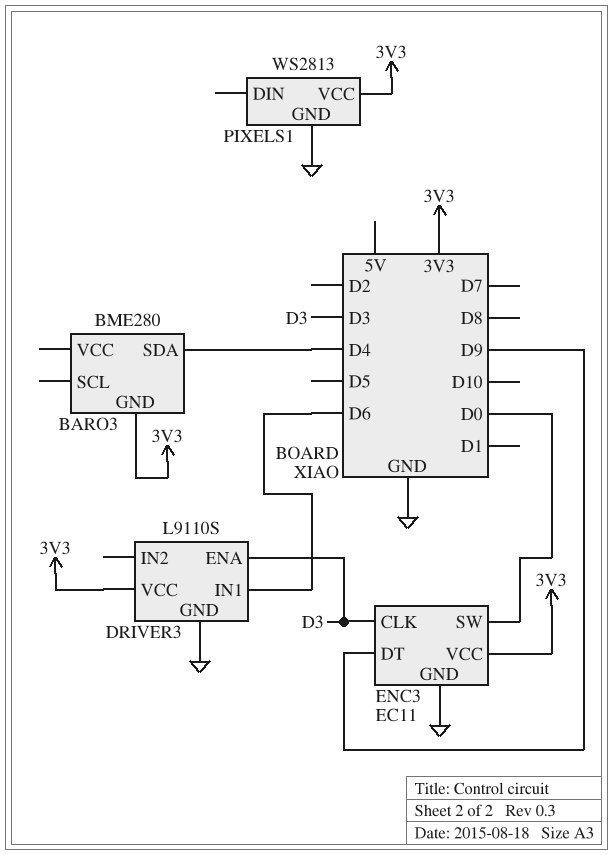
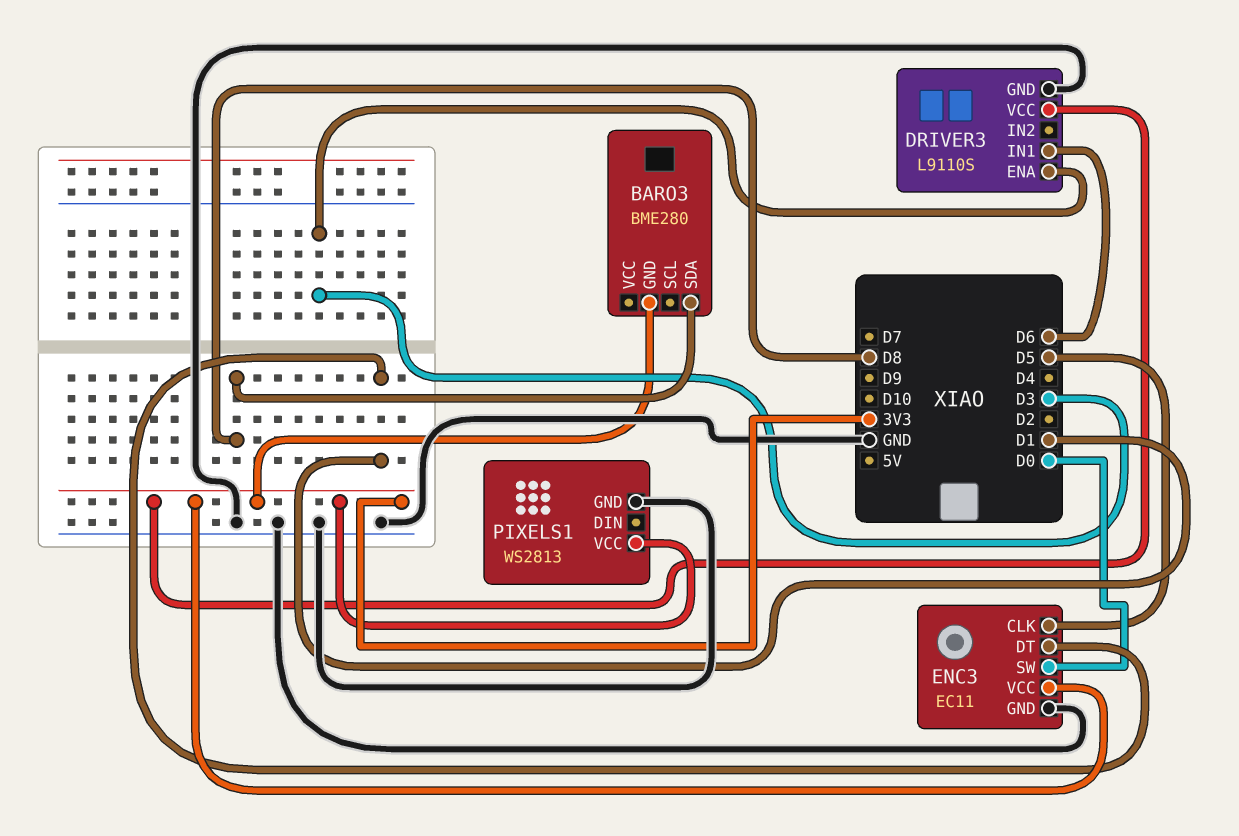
BARO3 pin SDA: D4 -> D8
ENC3 pin CLK: D3 -> D5
ENC3 pin DT: D9 -> D1

